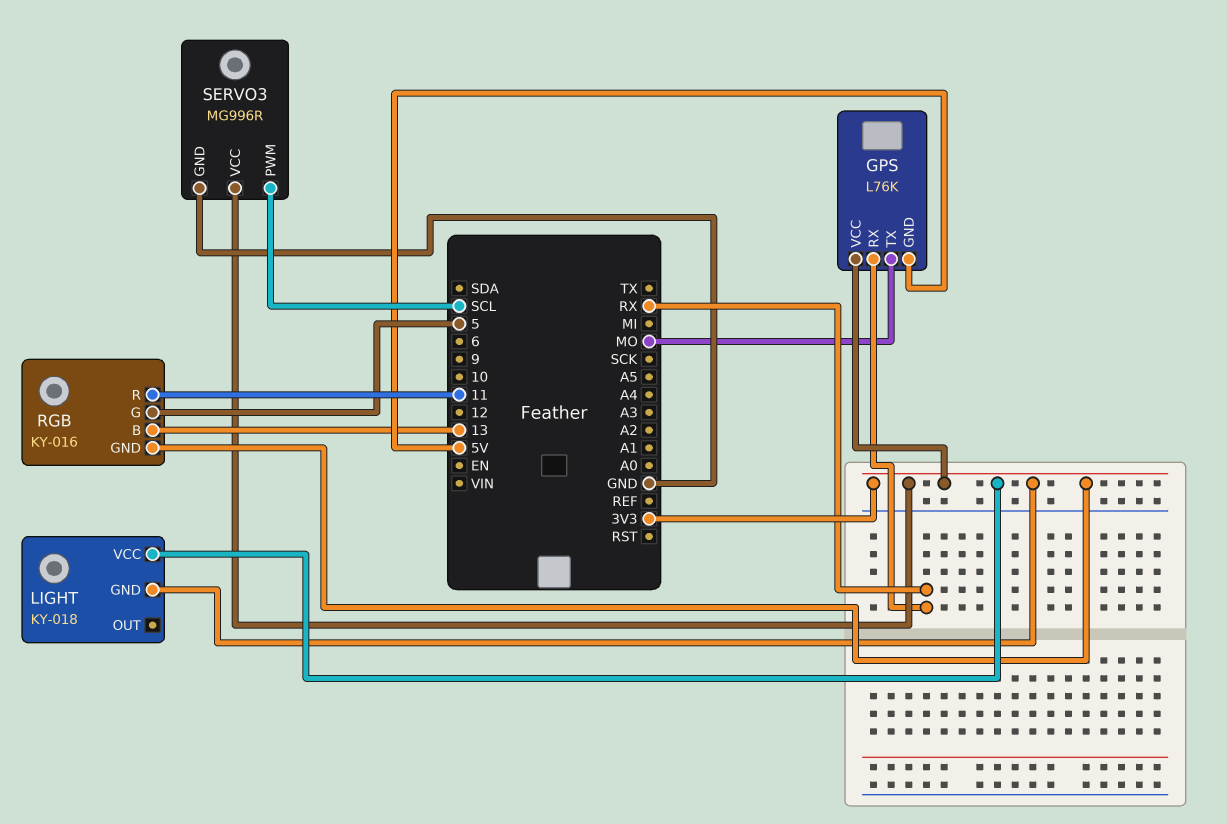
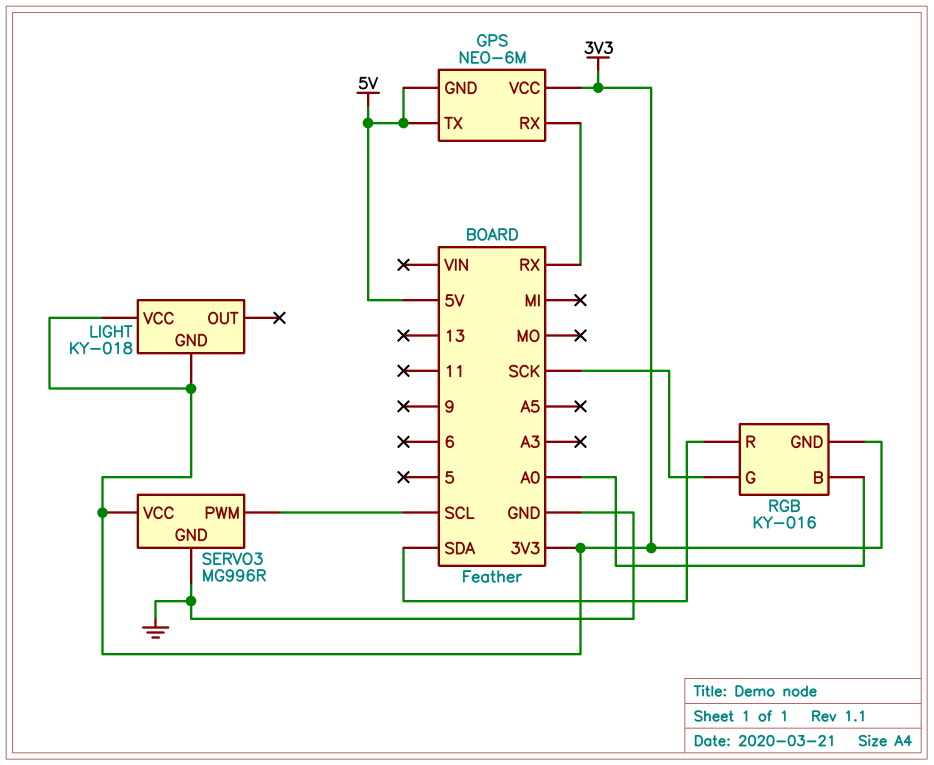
GPS: L76K -> NEO-6M
GPS pin TX: MO -> 5V
RGB pin B: 13 -> A0
RGB pin G: 5 -> SCK
RGB pin R: 11 -> SDA

